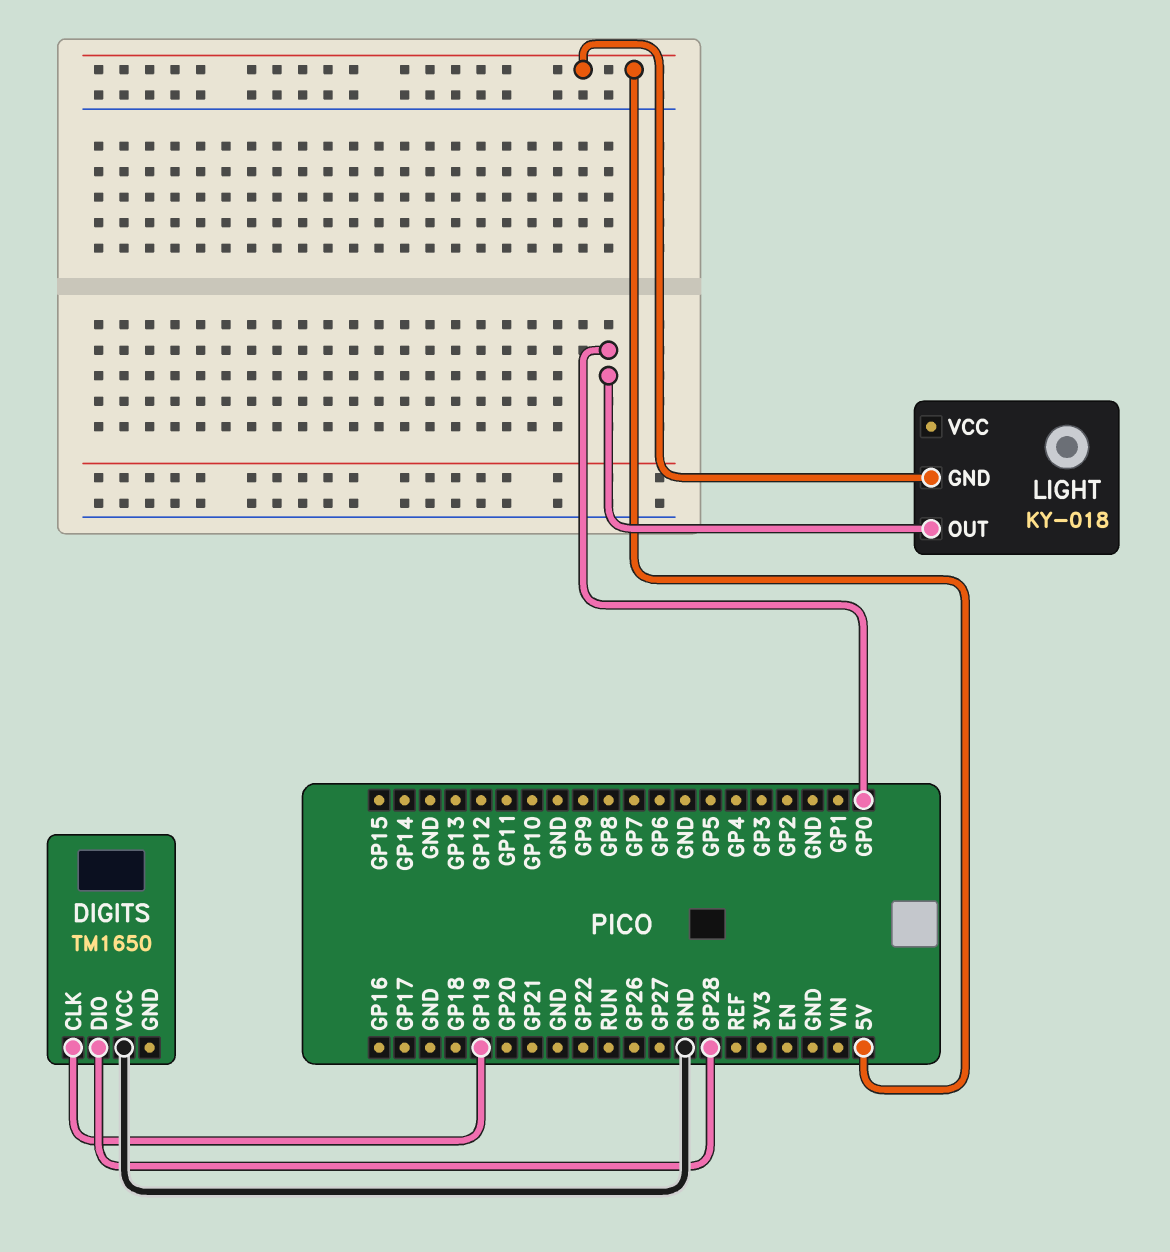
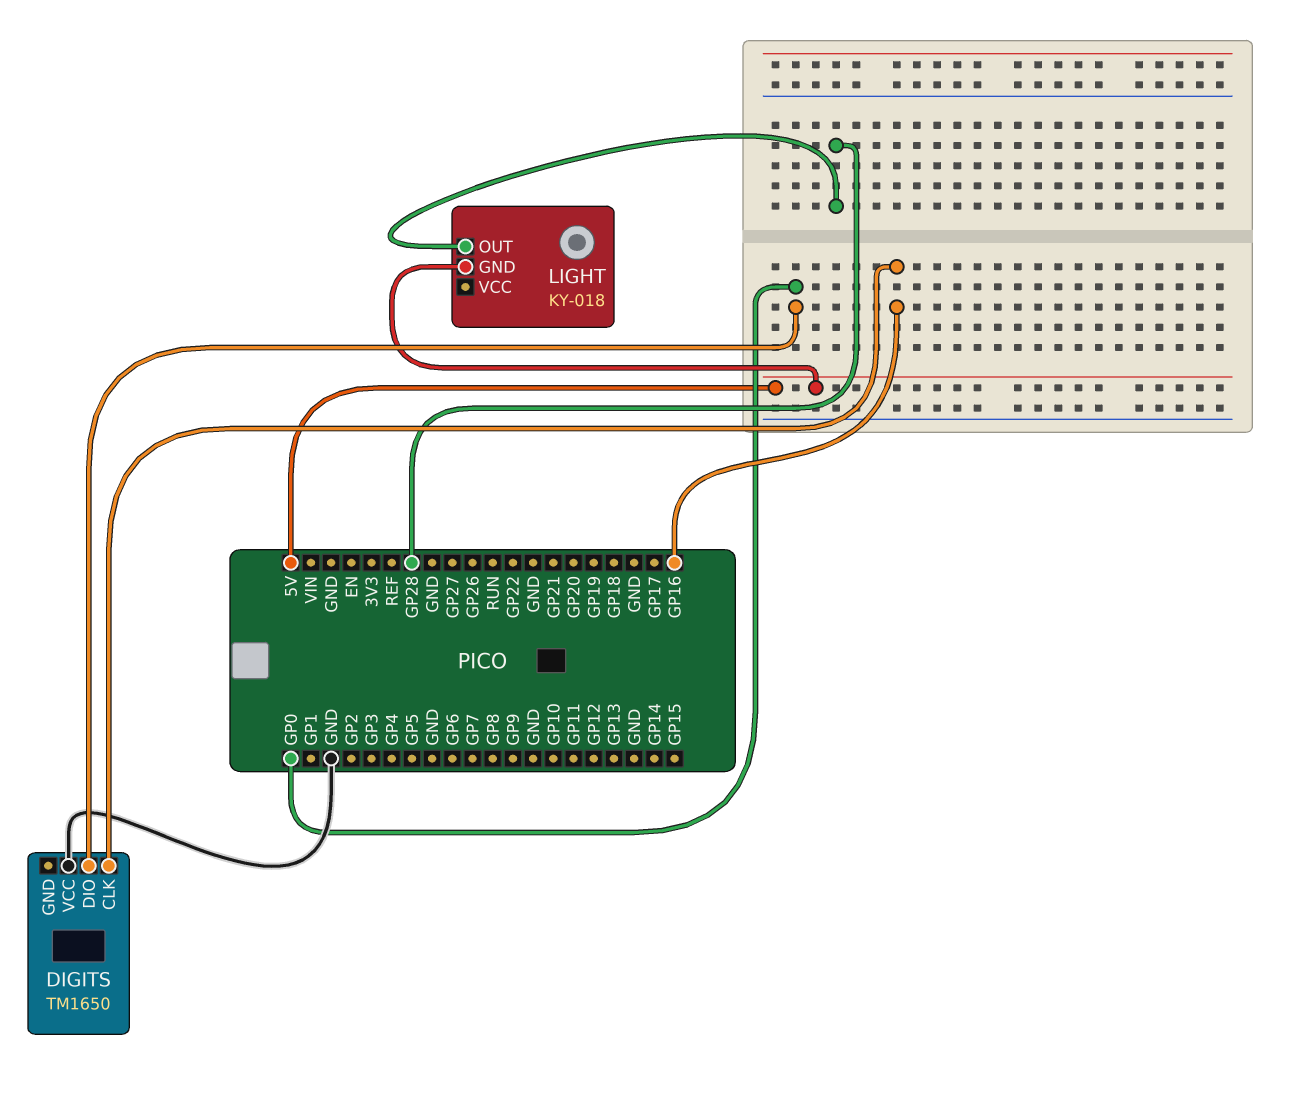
DIGITS pin CLK: GP19 -> GP16
DIGITS pin DIO: GP28 -> GP0
LIGHT pin OUT: GP0 -> GP28

